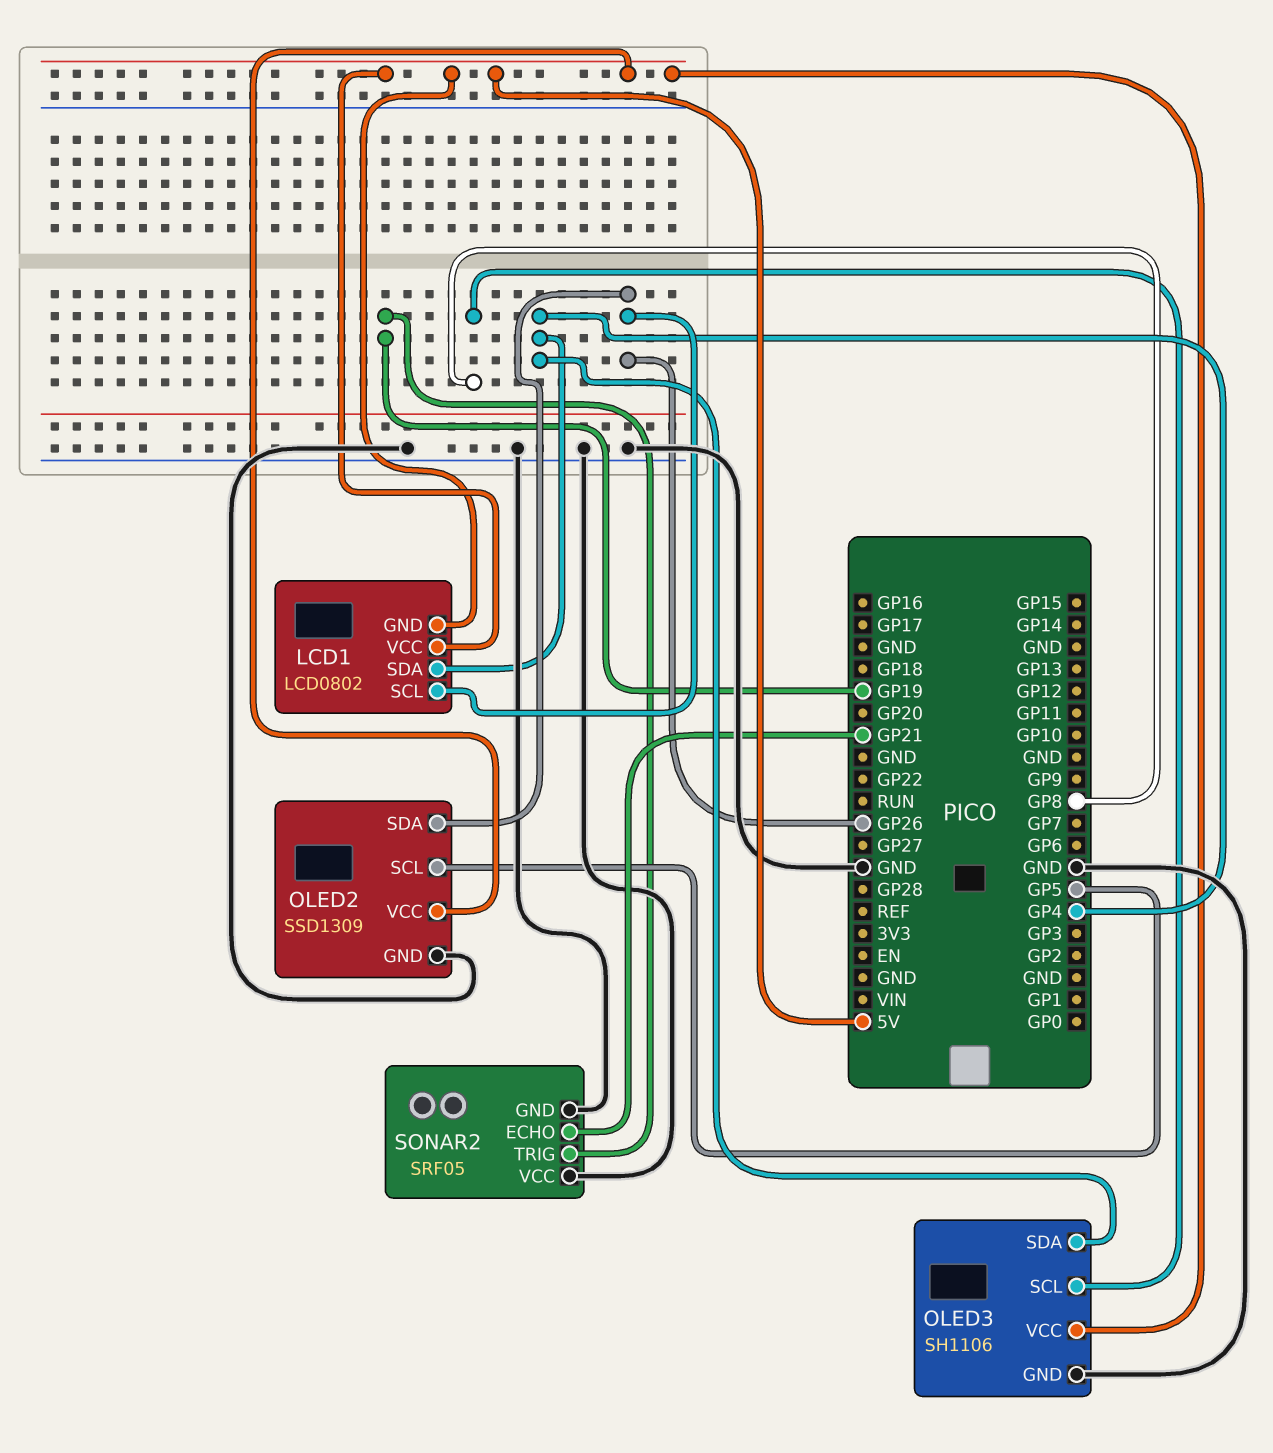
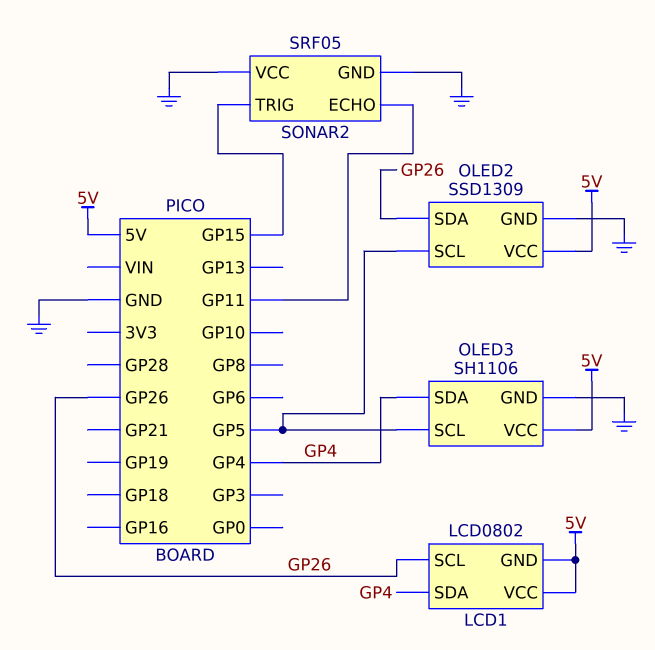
OLED3 pin SCL: GP8 -> GP5
SONAR2 pin ECHO: GP21 -> GP11
SONAR2 pin TRIG: GP19 -> GP15

